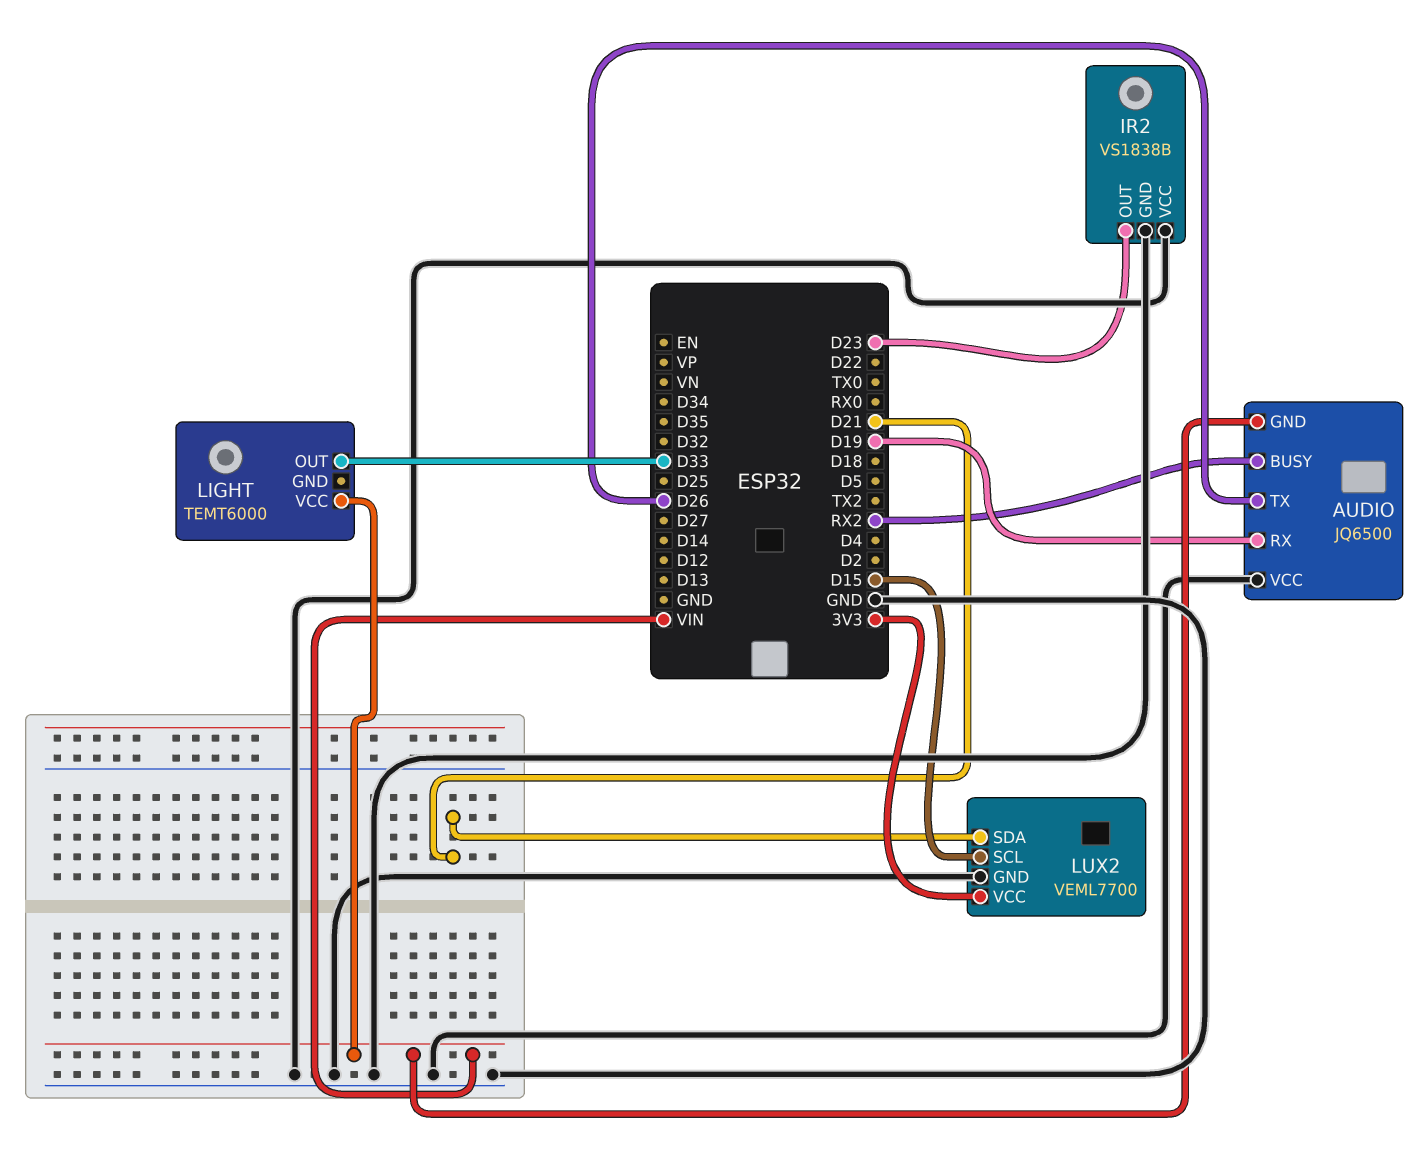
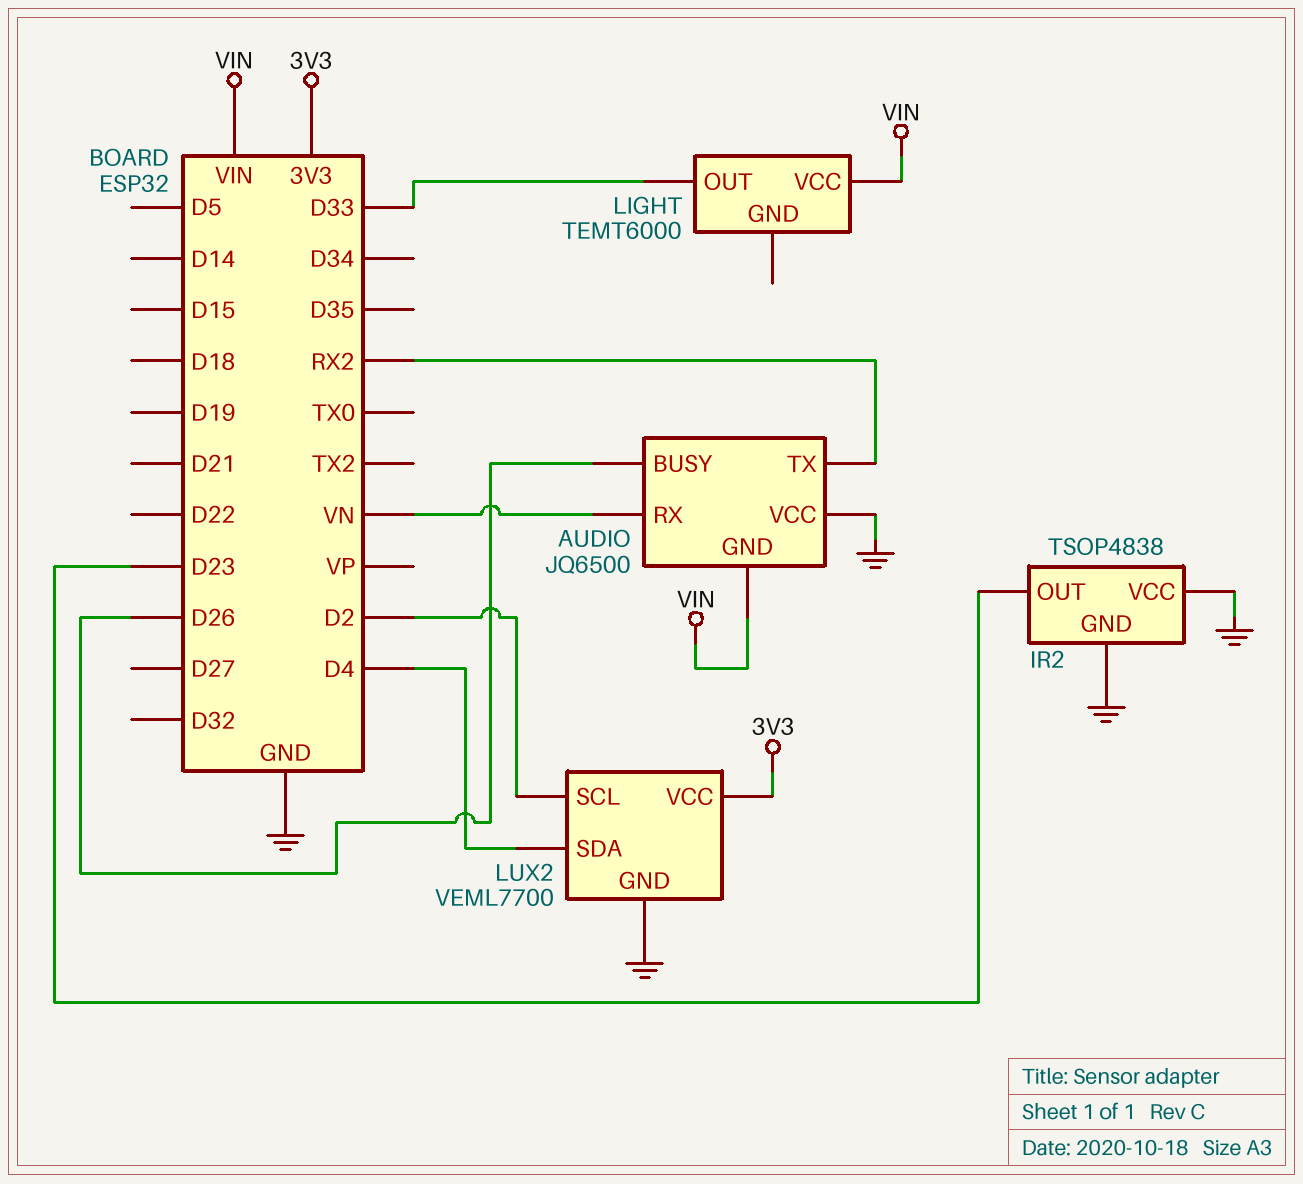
AUDIO pin BUSY: RX2 -> D26
AUDIO pin RX: D19 -> VN
AUDIO pin TX: D26 -> RX2
IR2: VS1838B -> TSOP4838
LUX2 pin SCL: D15 -> D2
LUX2 pin SDA: D21 -> D4

